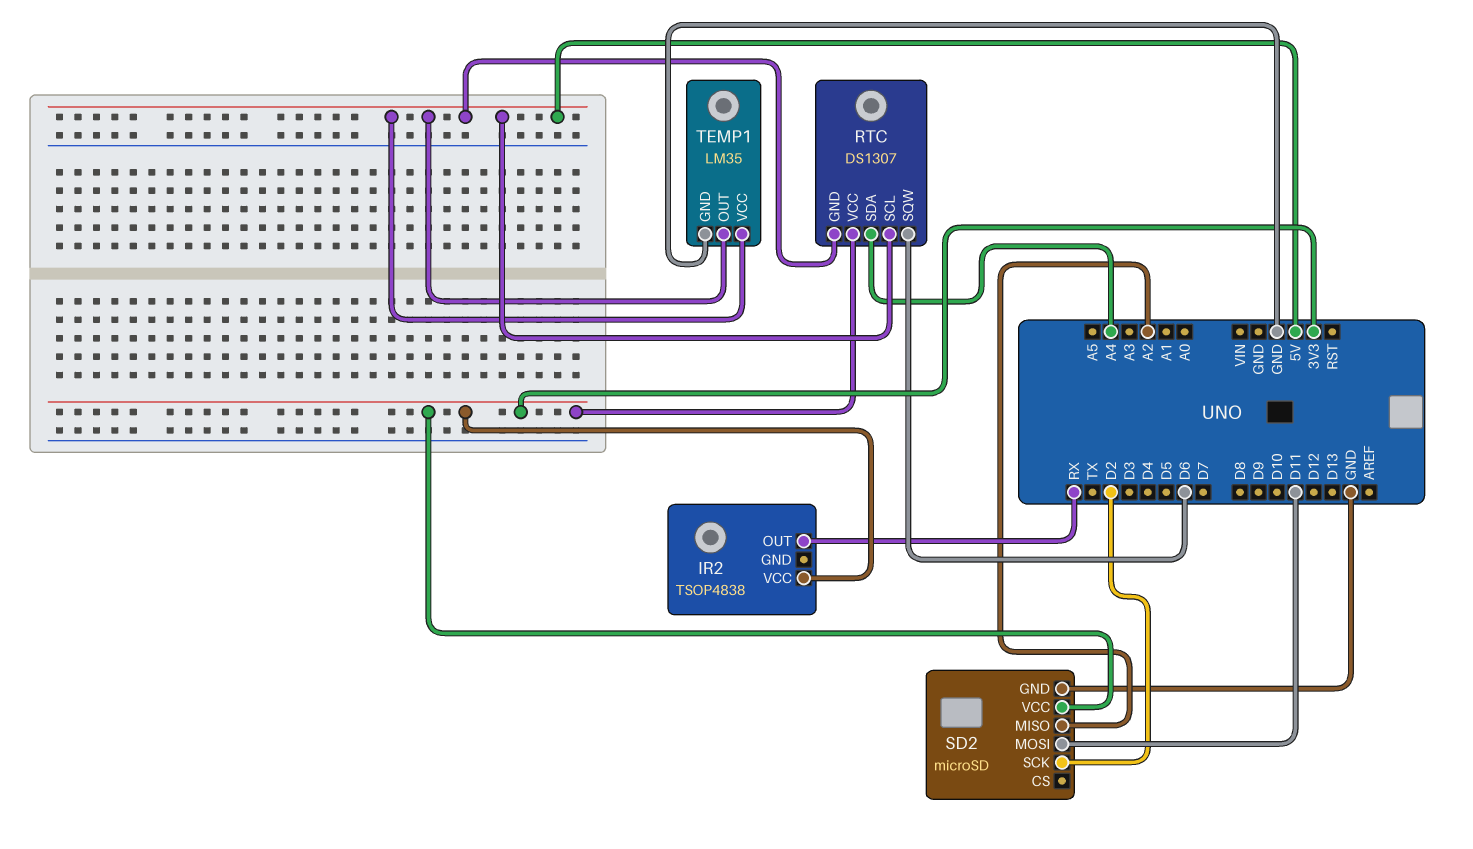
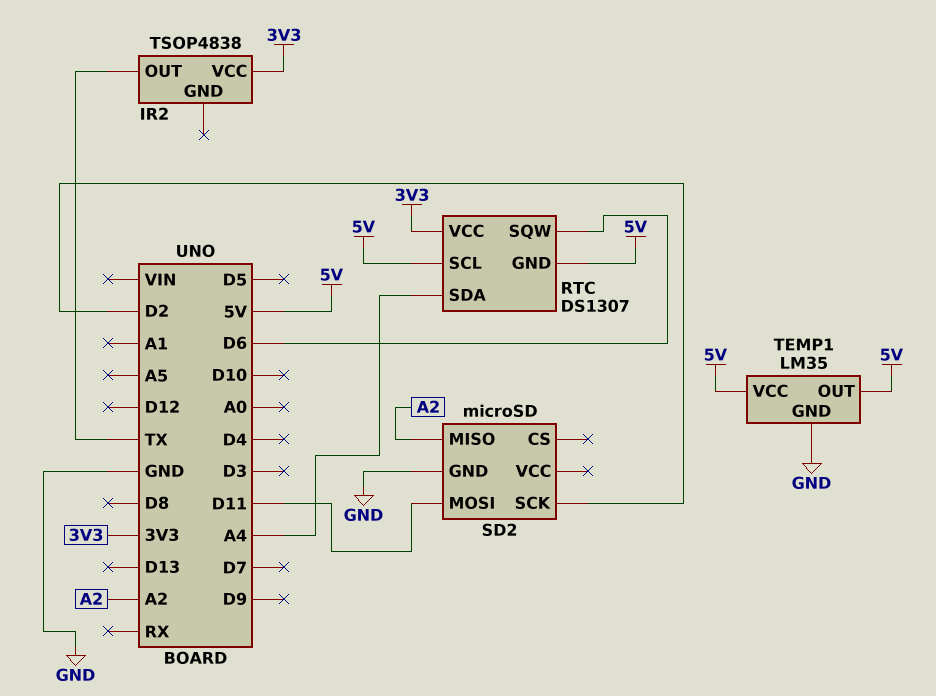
IR2 pin OUT: RX -> TX
SD2 pin VCC: 3V3 -> none

